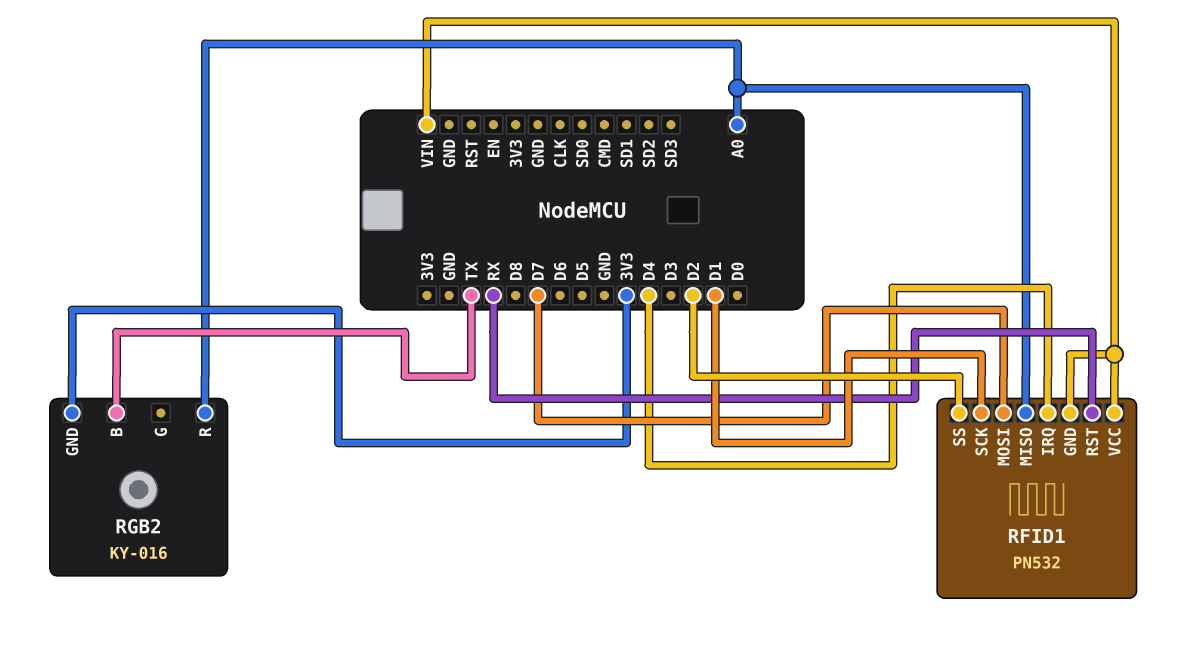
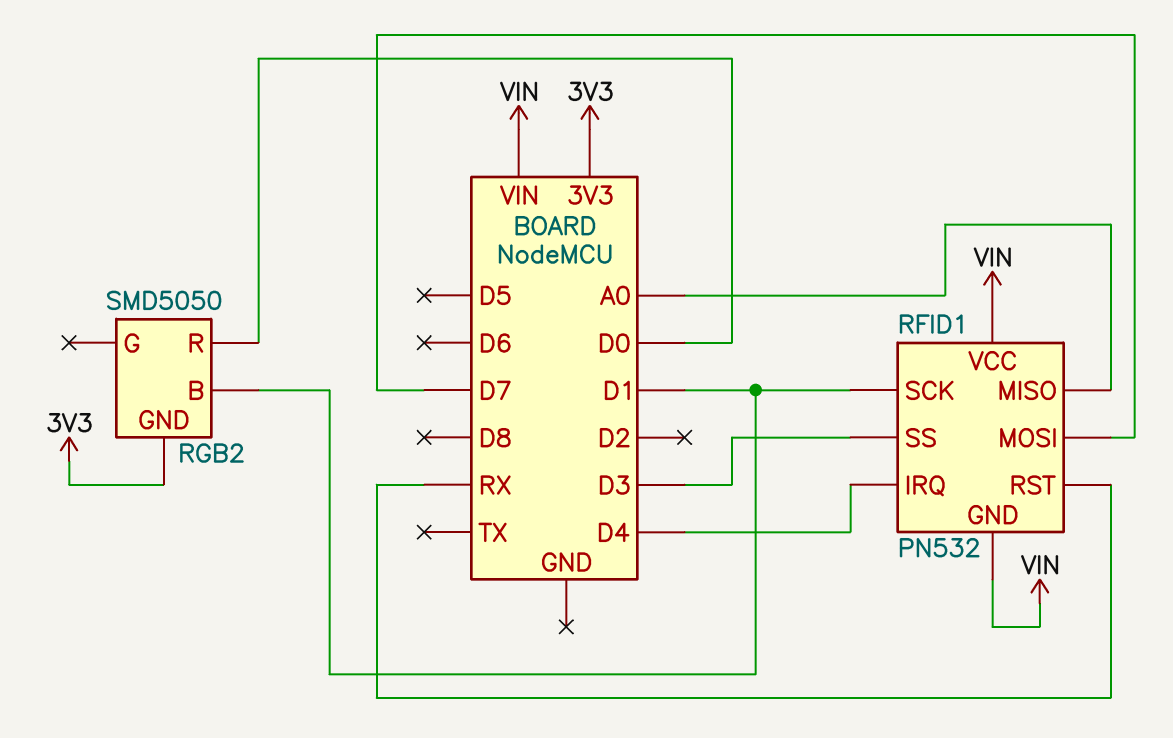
RFID1 pin SS: D2 -> D3
RGB2: KY-016 -> SMD5050
RGB2 pin B: TX -> D1
RGB2 pin R: A0 -> D0

